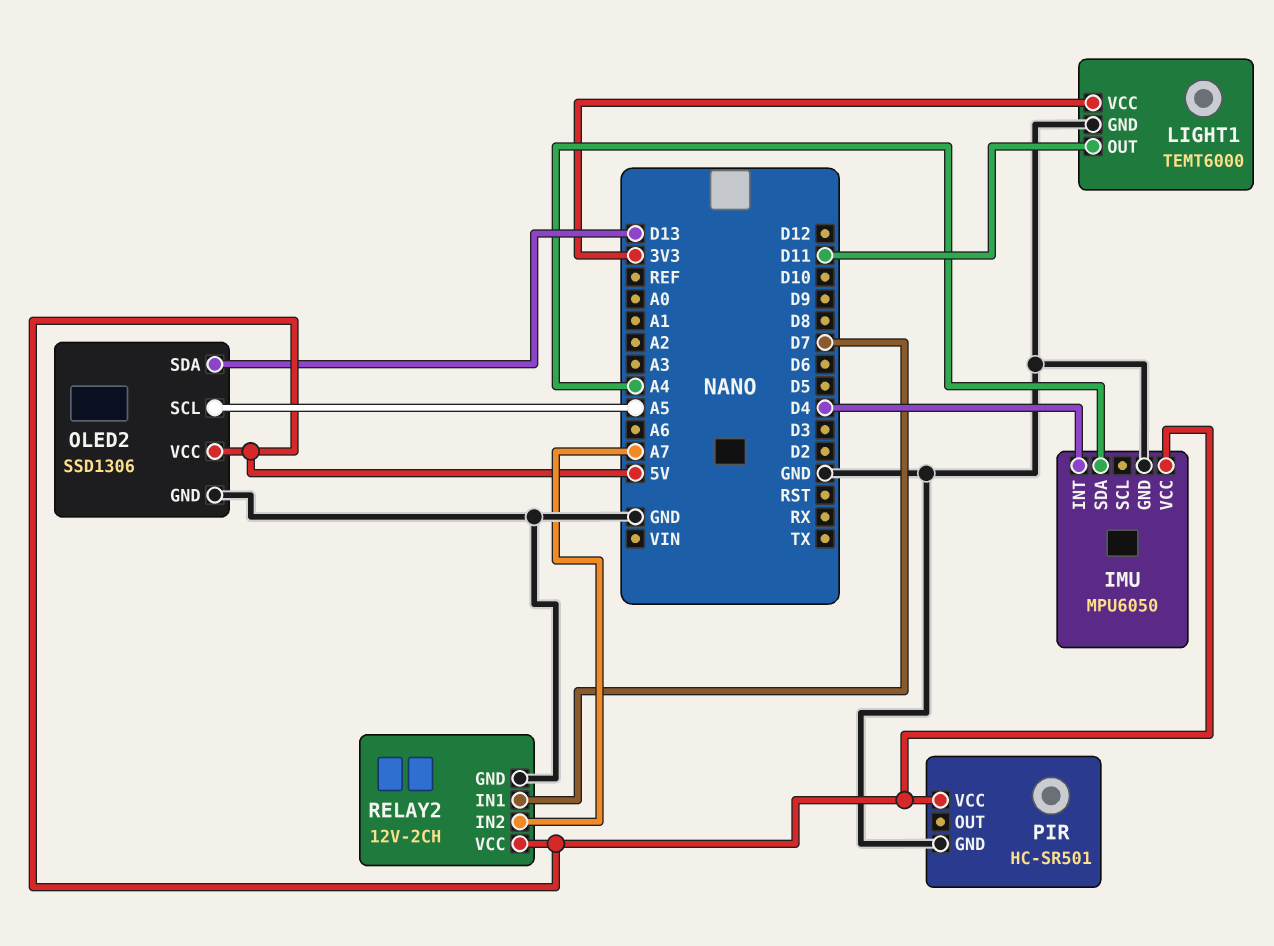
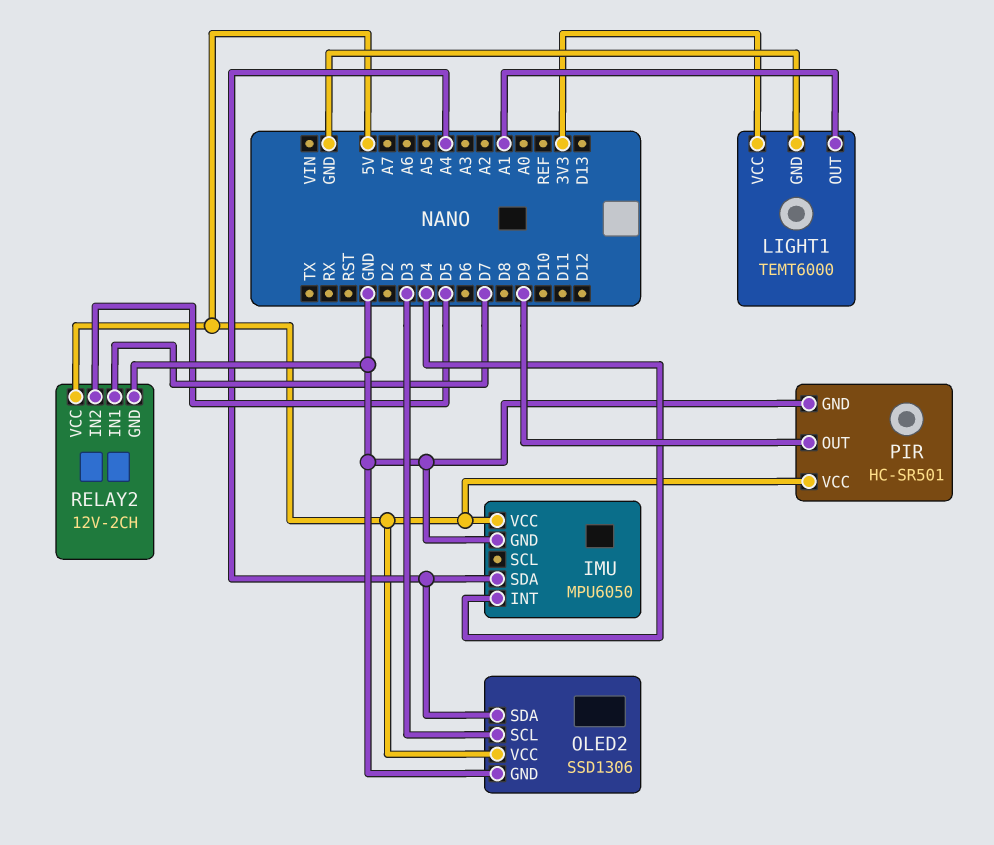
LIGHT1 pin OUT: D11 -> A1
OLED2 pin SCL: A5 -> D3
OLED2 pin SDA: D13 -> A4
PIR pin OUT: none -> D9
RELAY2 pin IN2: A7 -> D5

